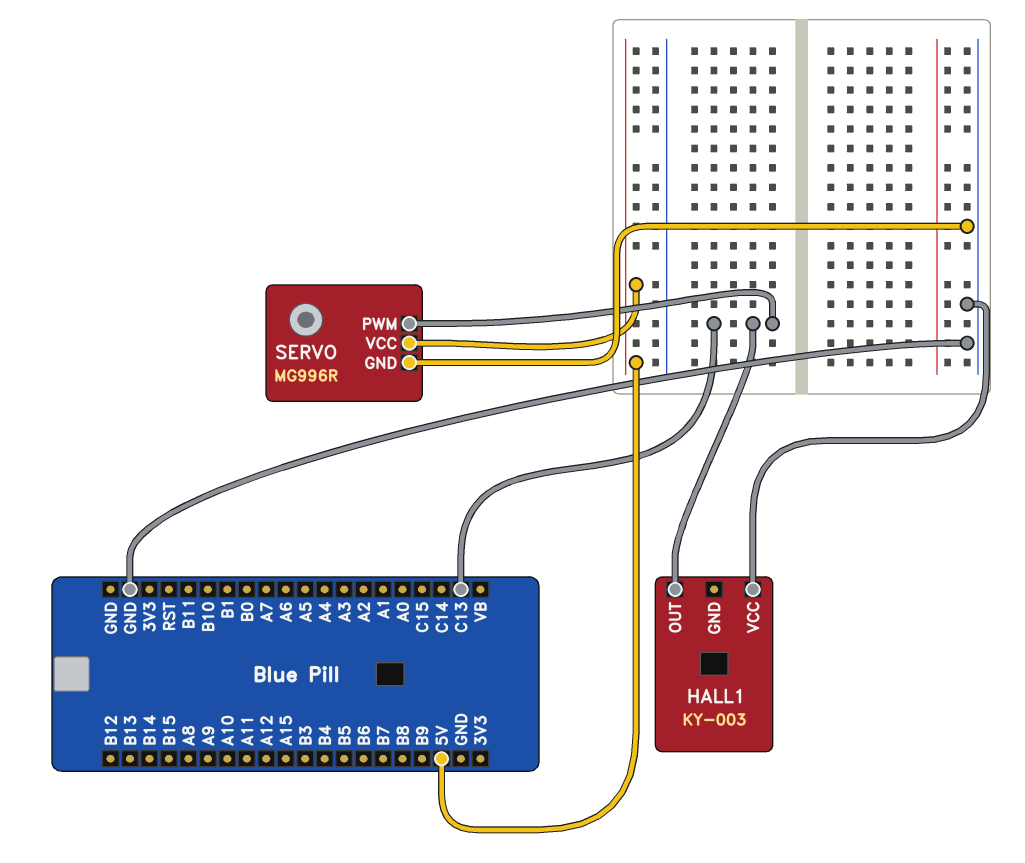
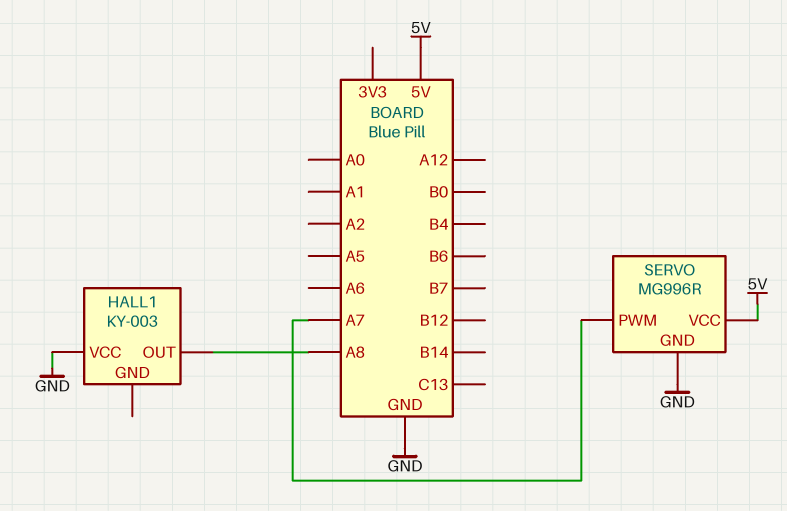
HALL1 pin OUT: C13 -> A8
SERVO pin PWM: C13 -> A7

